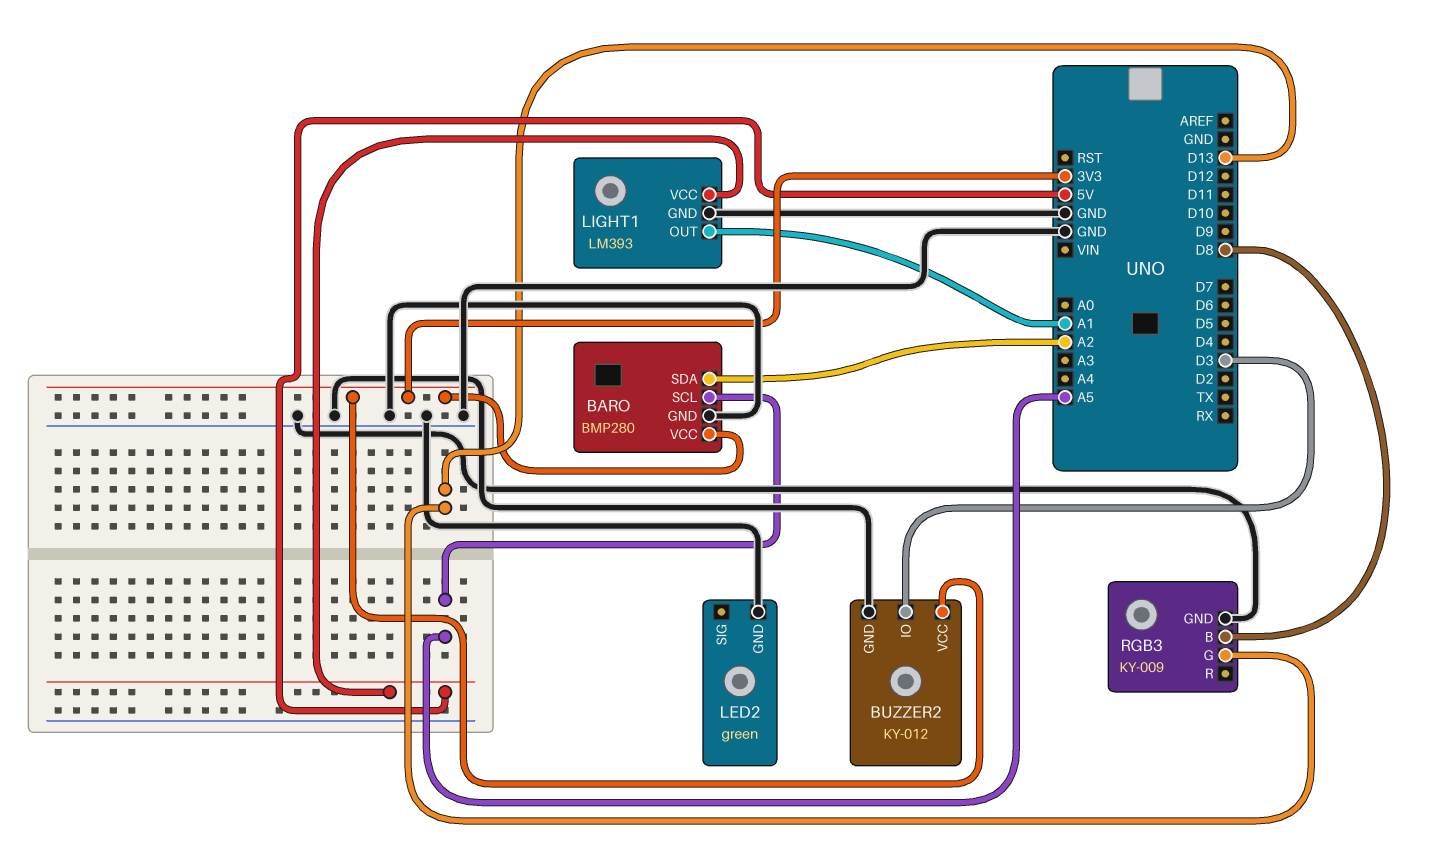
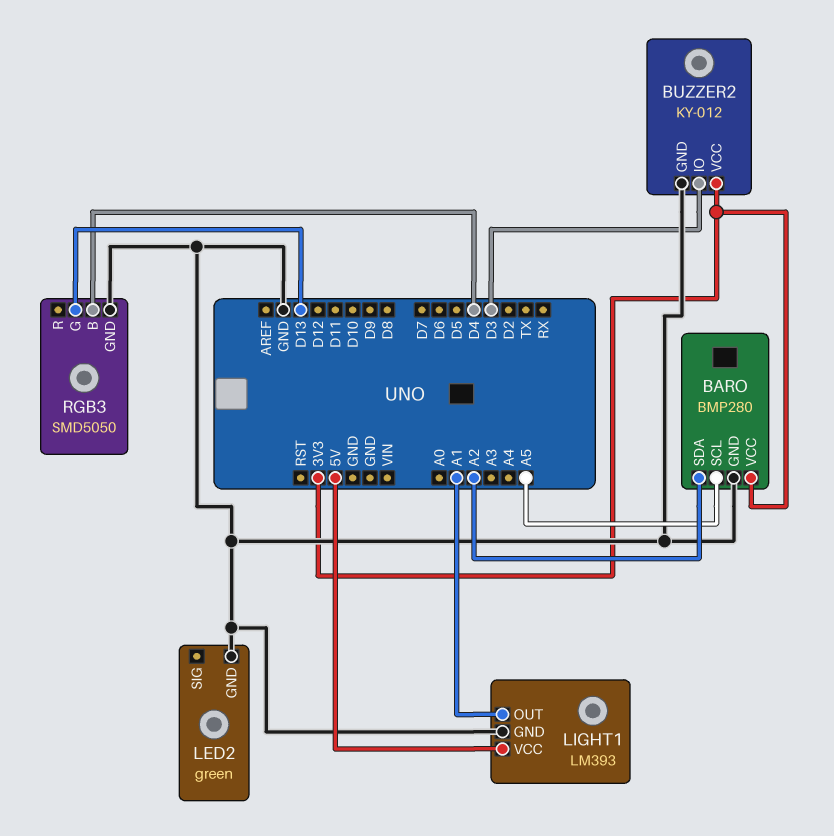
RGB3: KY-009 -> SMD5050
RGB3 pin B: D8 -> D4

